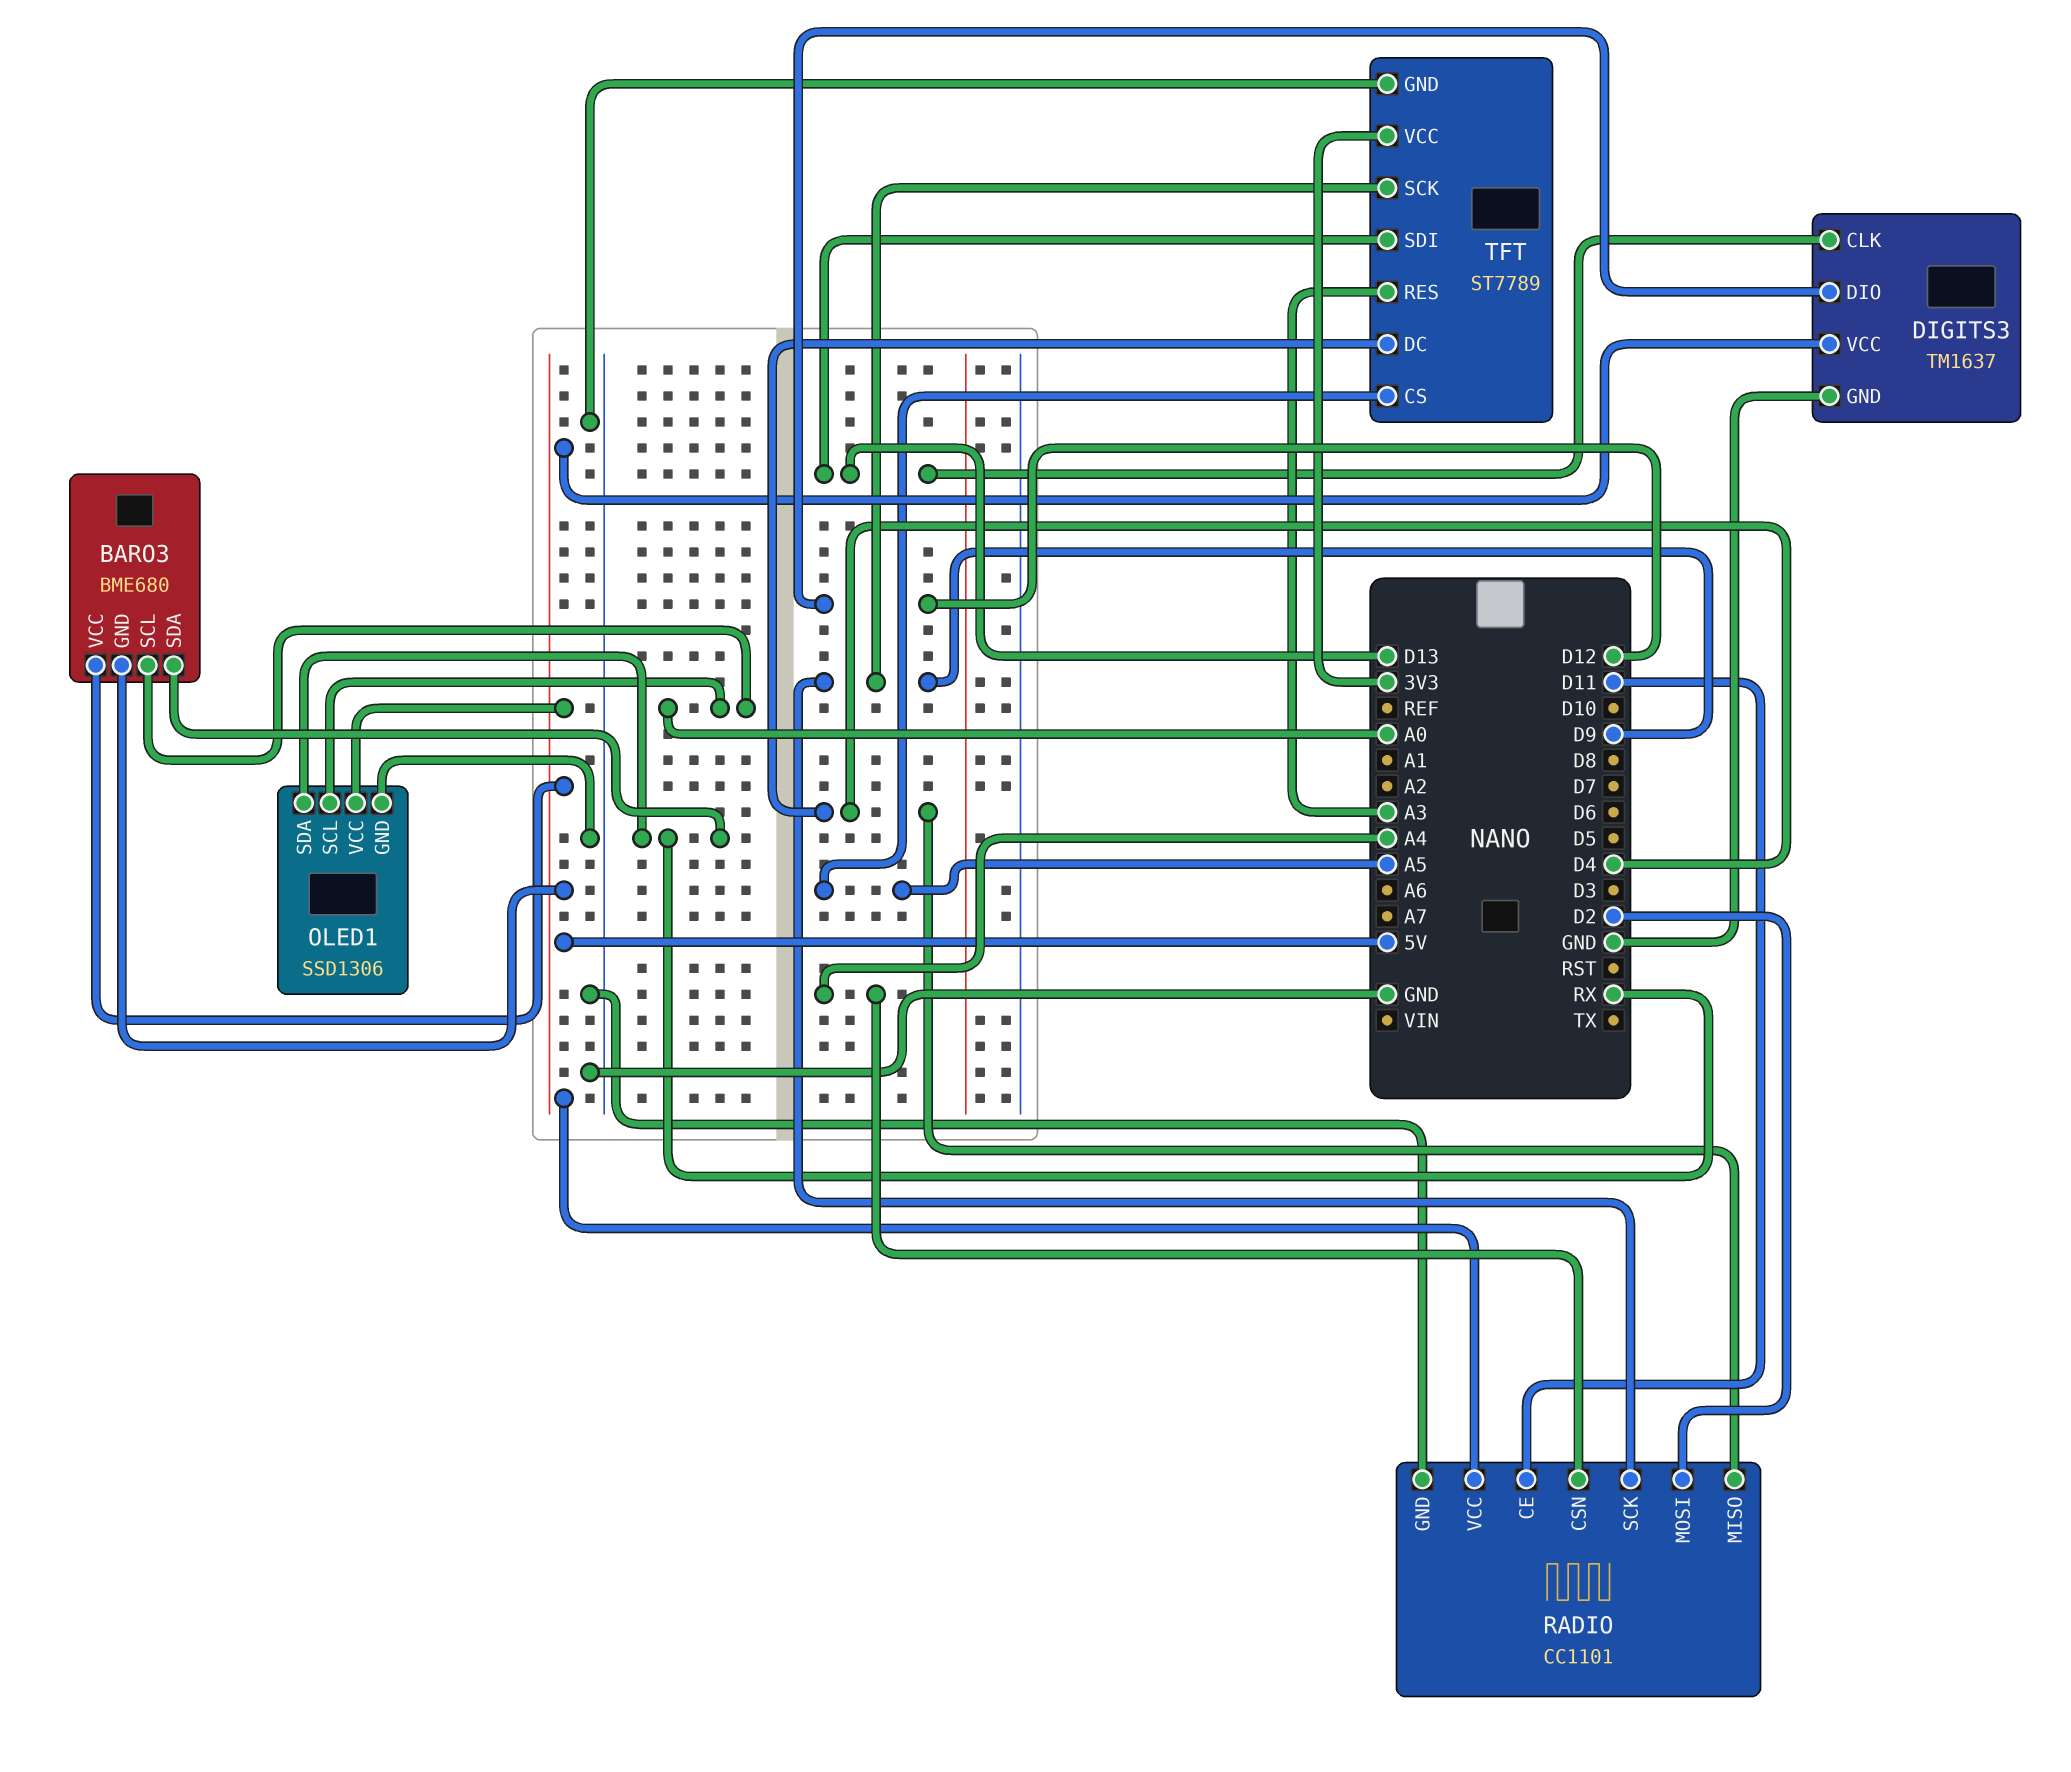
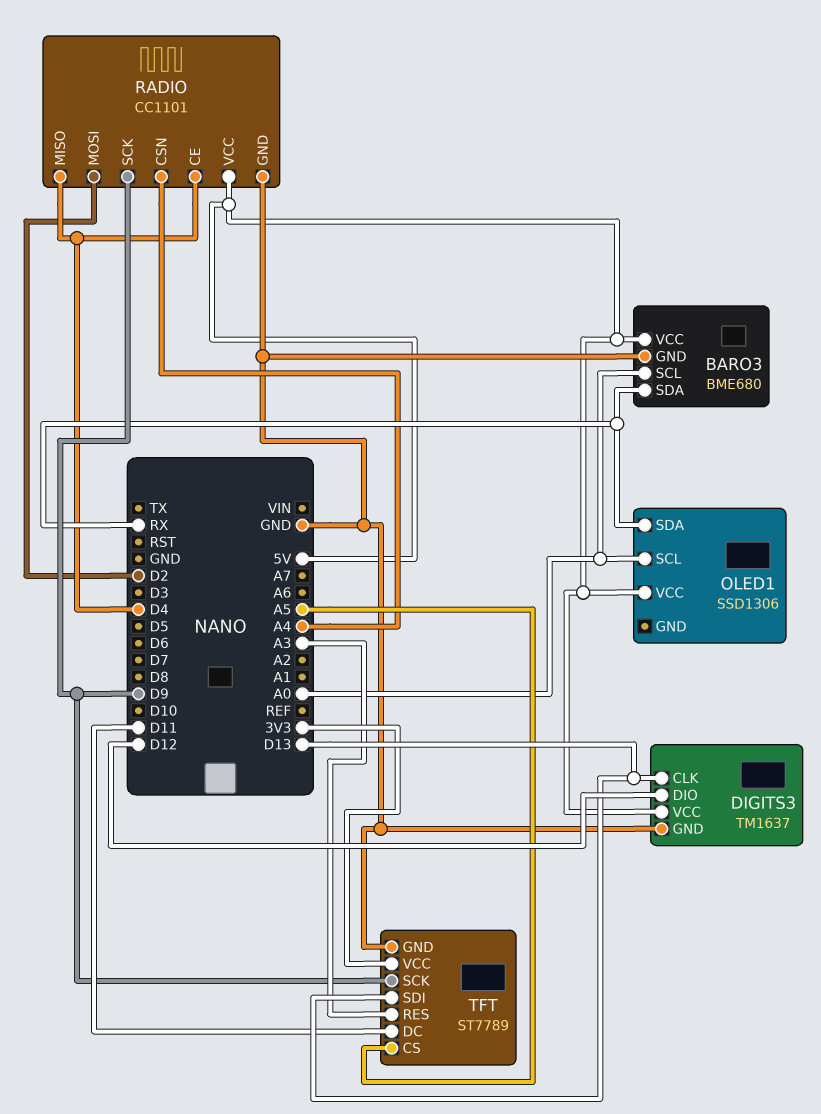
BARO3 pin GND: 5V -> GND
OLED1 pin GND: GND -> none
RADIO pin CE: D11 -> D4
TFT pin DC: D4 -> D11

